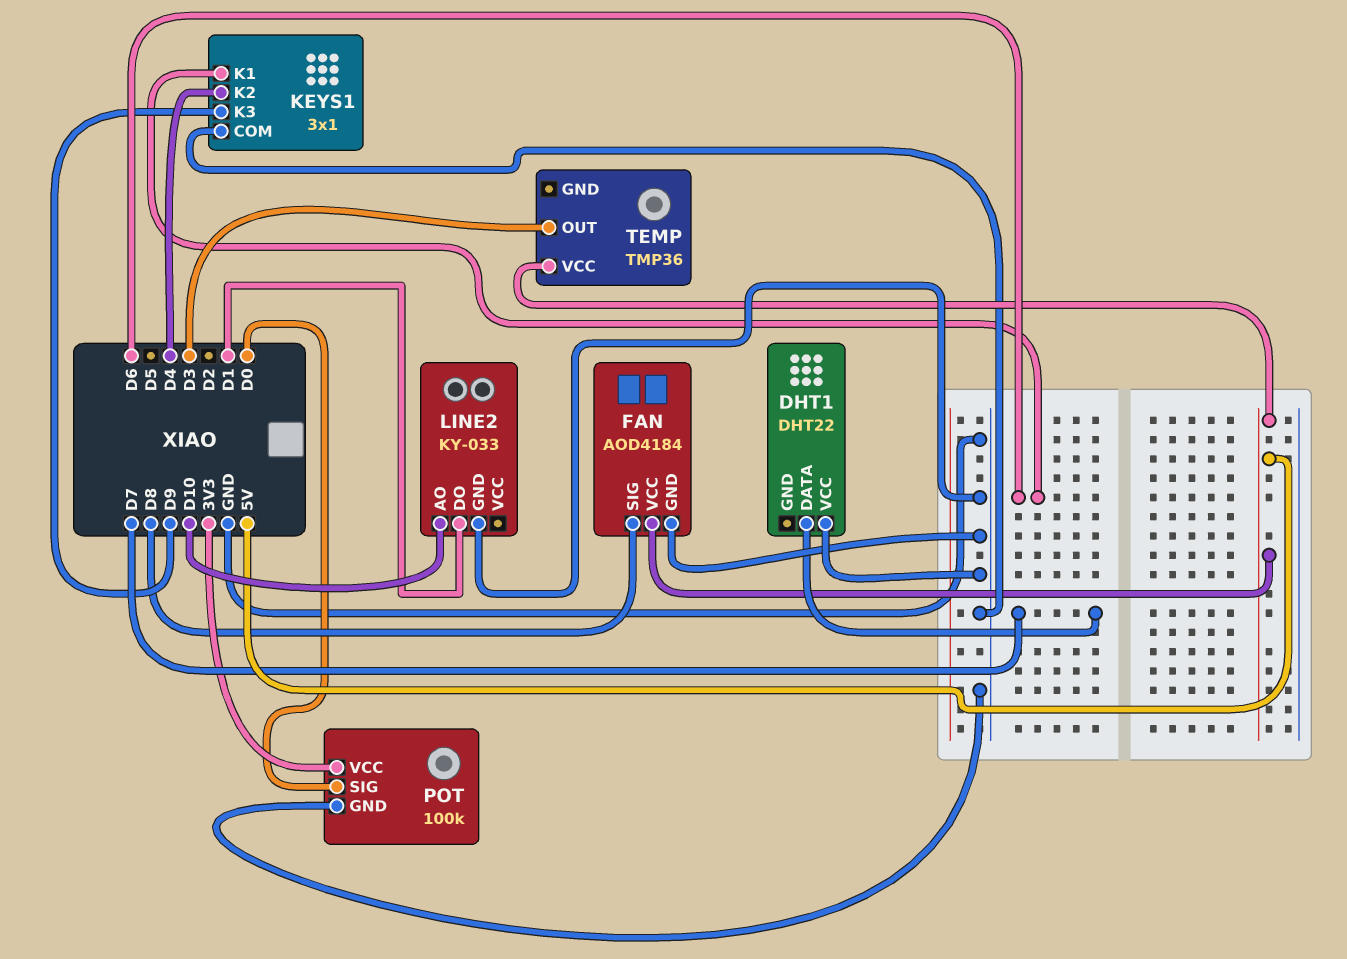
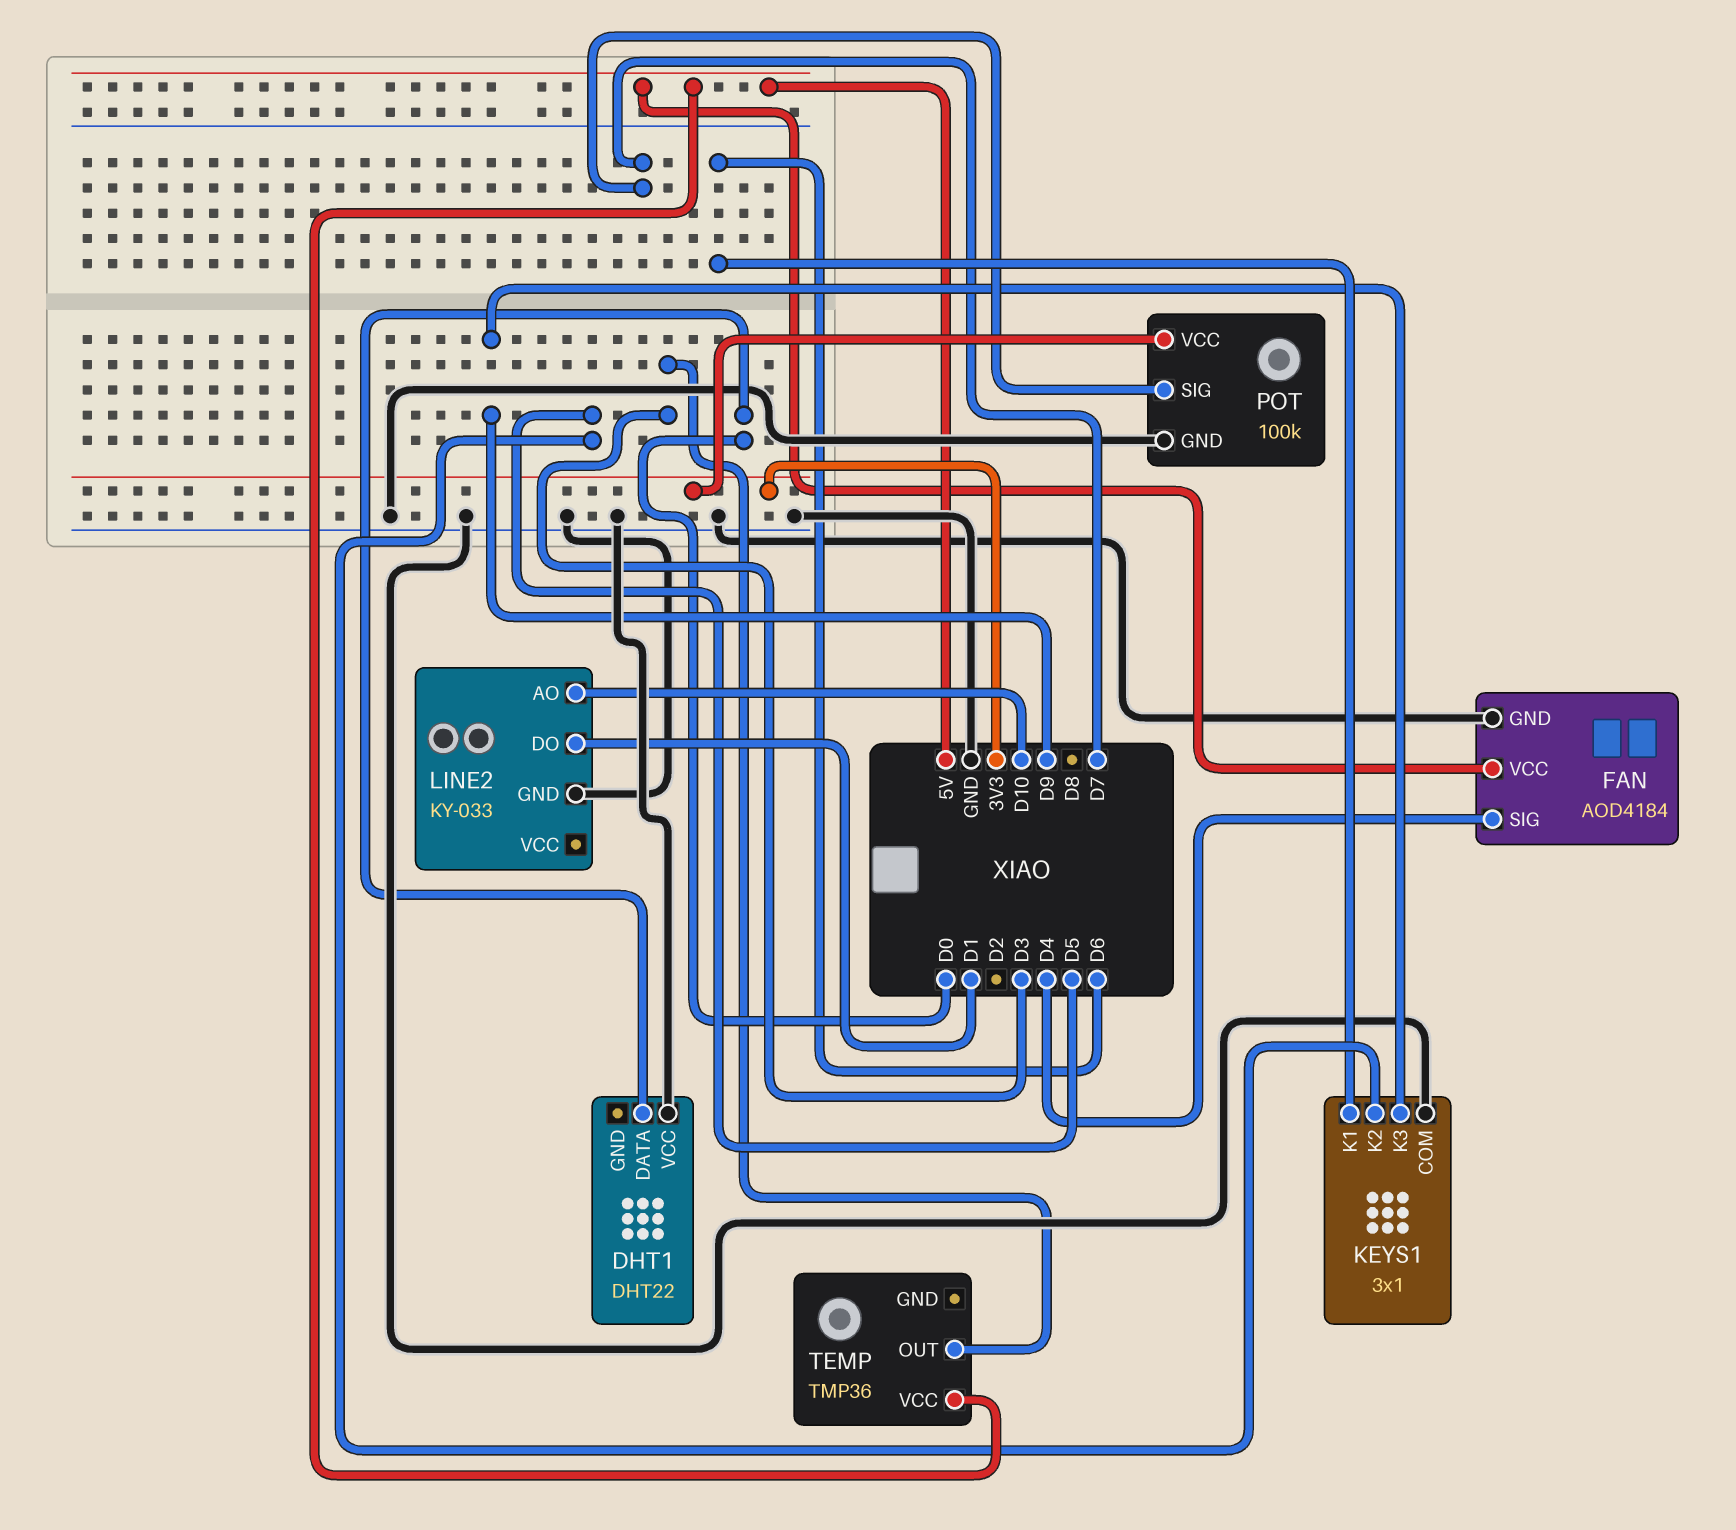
DHT1 pin DATA: D7 -> D0
FAN pin SIG: D8 -> D4
KEYS1 pin K2: D4 -> D5
POT pin SIG: D0 -> D7

